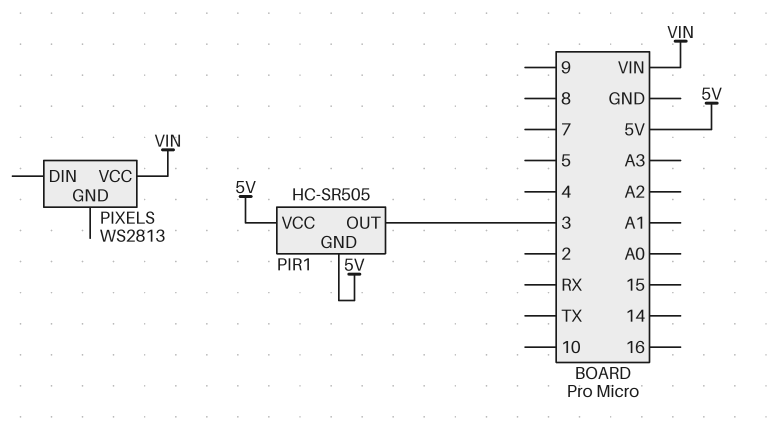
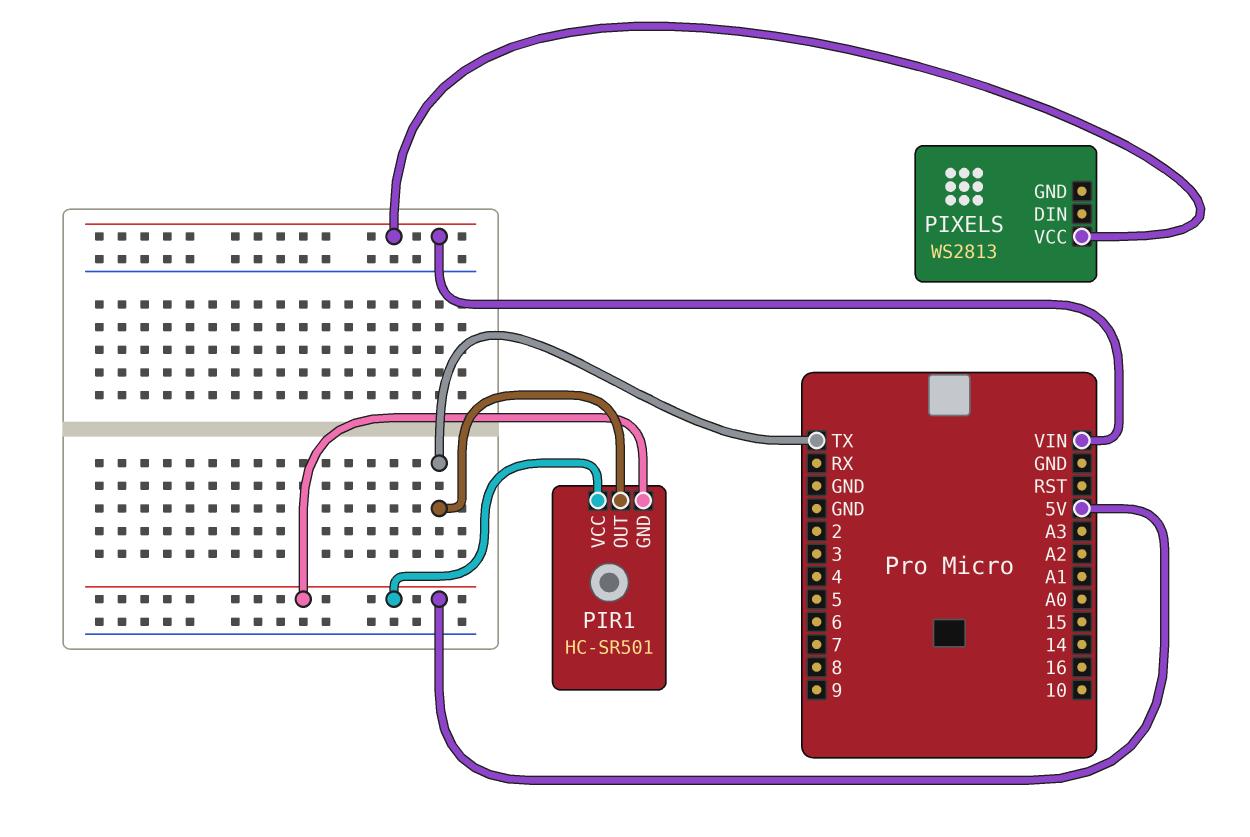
PIR1: HC-SR505 -> HC-SR501
PIR1 pin OUT: 3 -> TX

